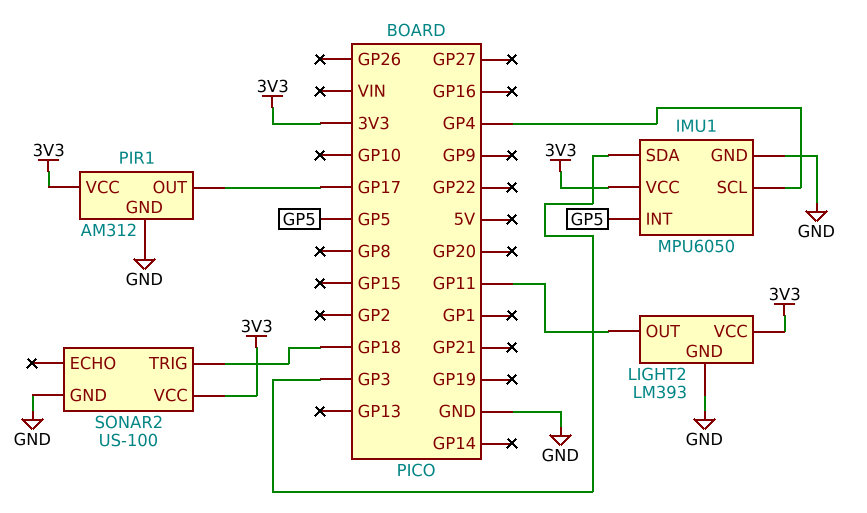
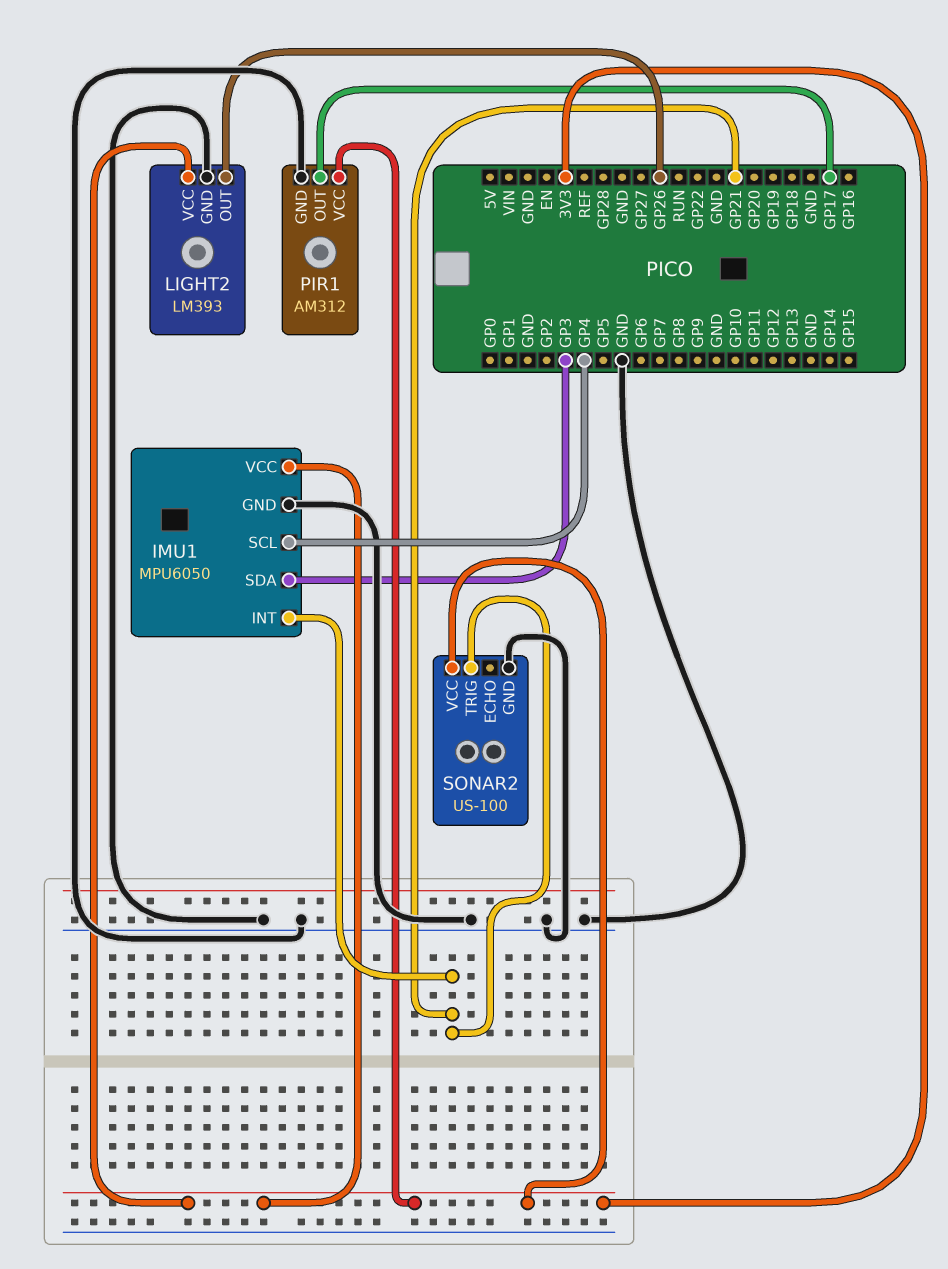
IMU1 pin INT: GP5 -> GP21
LIGHT2 pin OUT: GP11 -> GP26
SONAR2 pin TRIG: GP18 -> GP21

